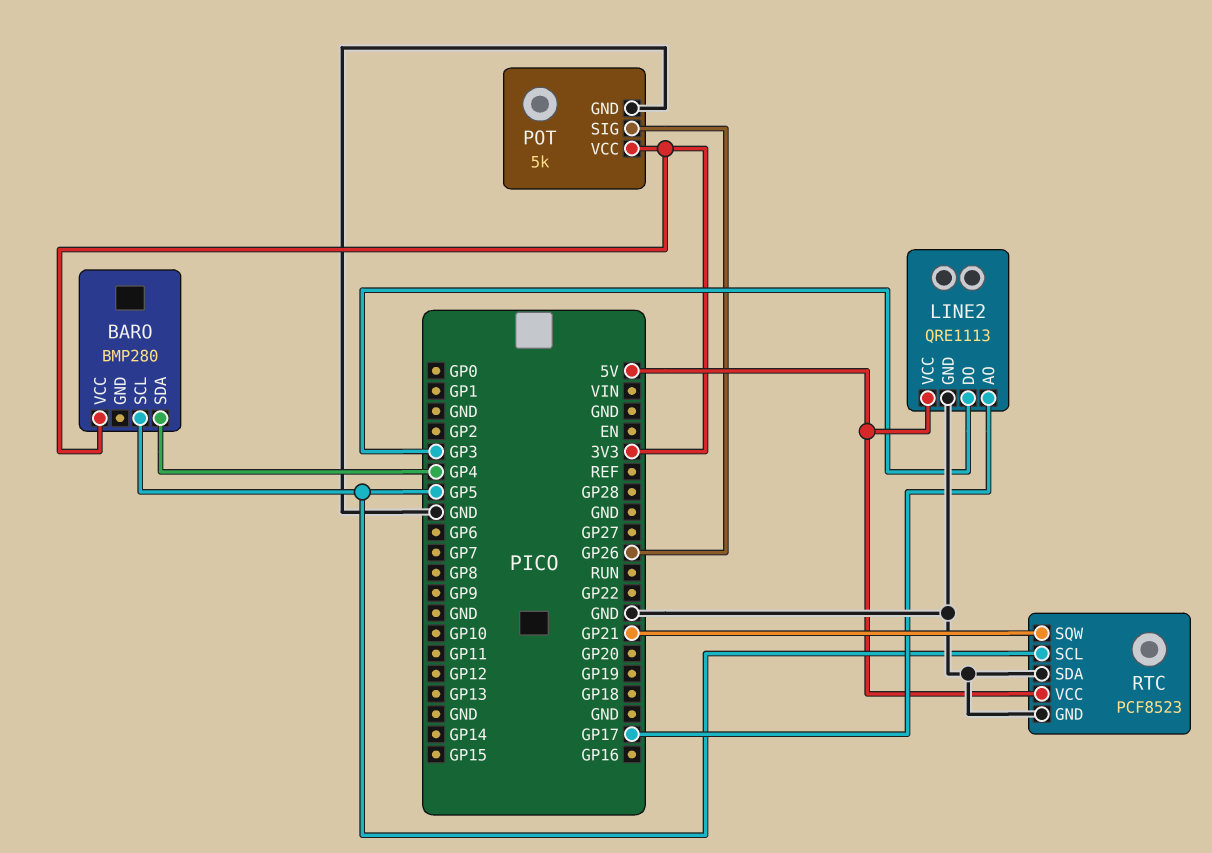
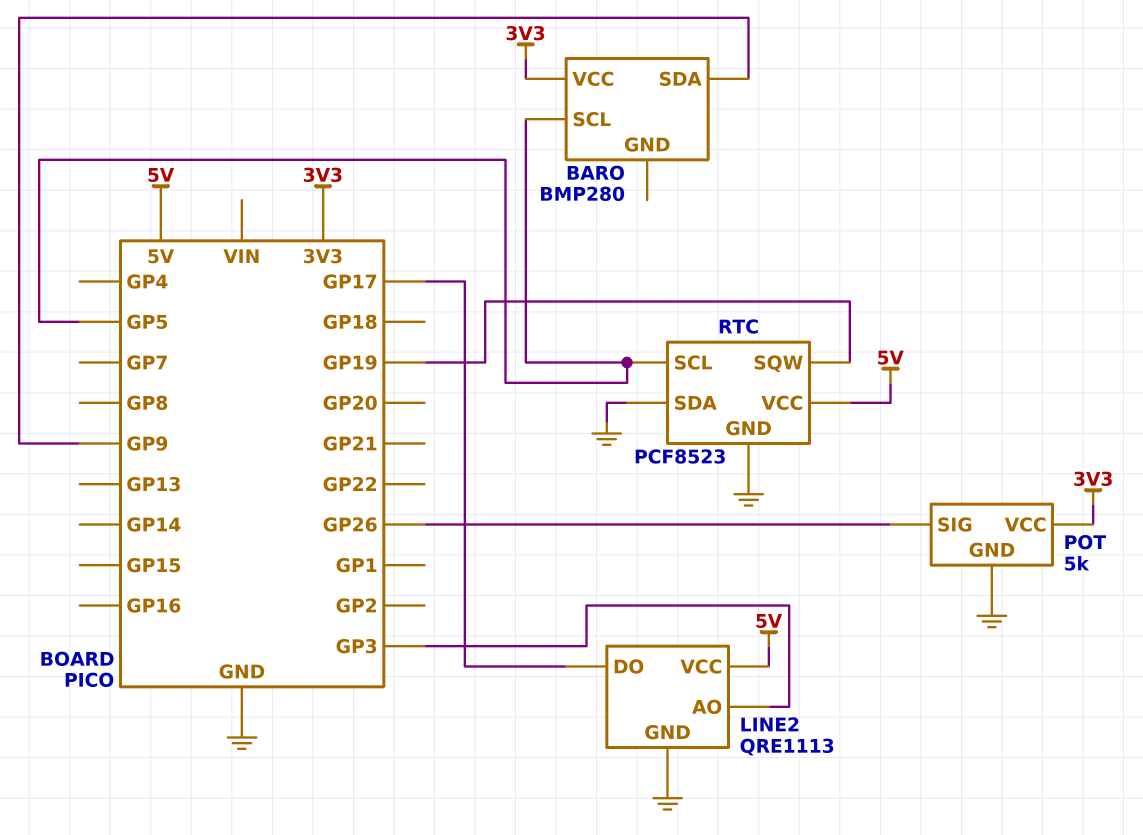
BARO pin SDA: GP4 -> GP9
LINE2 pin AO: GP17 -> GP3
LINE2 pin DO: GP3 -> GP17
RTC pin SQW: GP21 -> GP19

